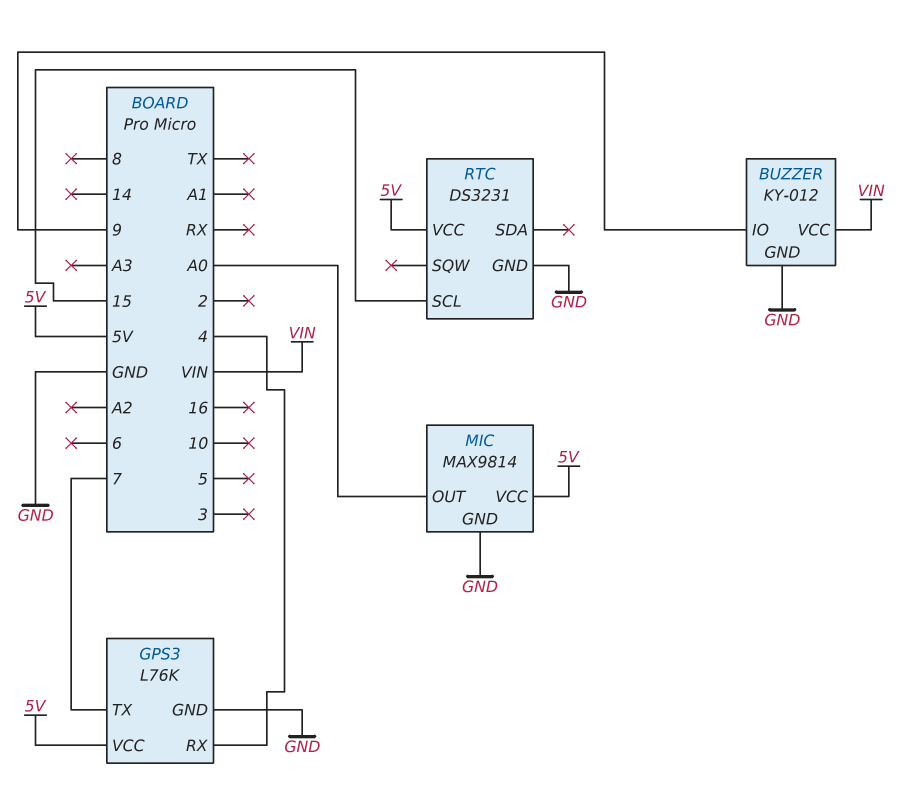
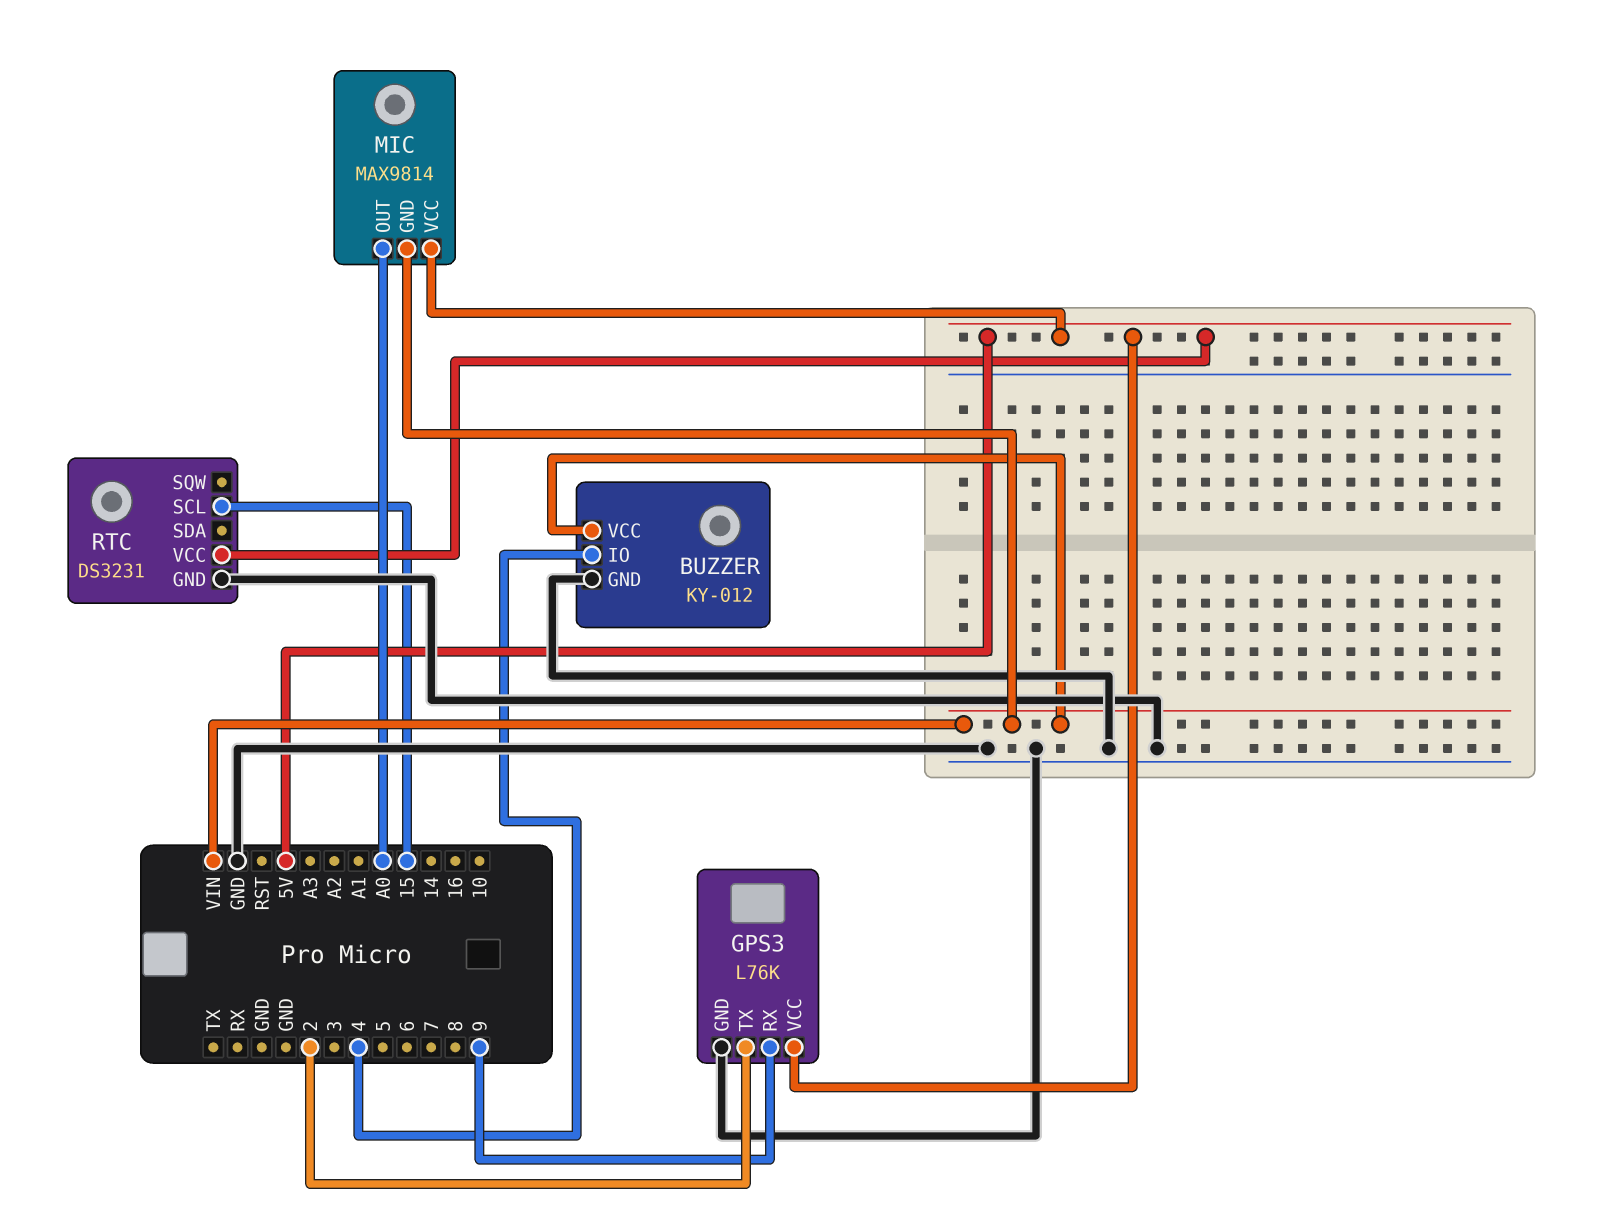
BUZZER pin IO: 9 -> 4
GPS3 pin RX: 4 -> 9
GPS3 pin TX: 7 -> 2
MIC pin GND: GND -> VIN

